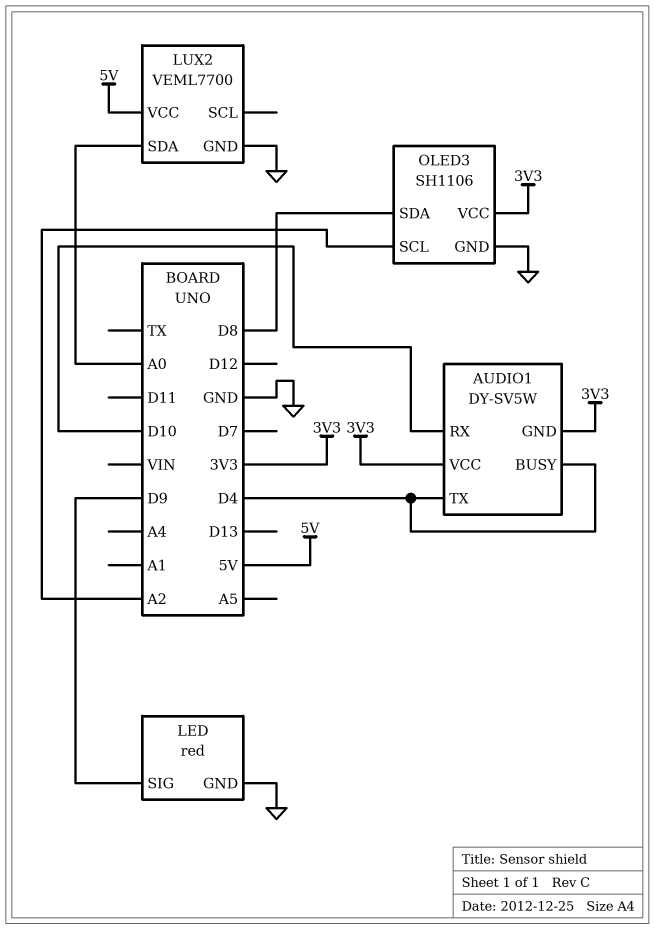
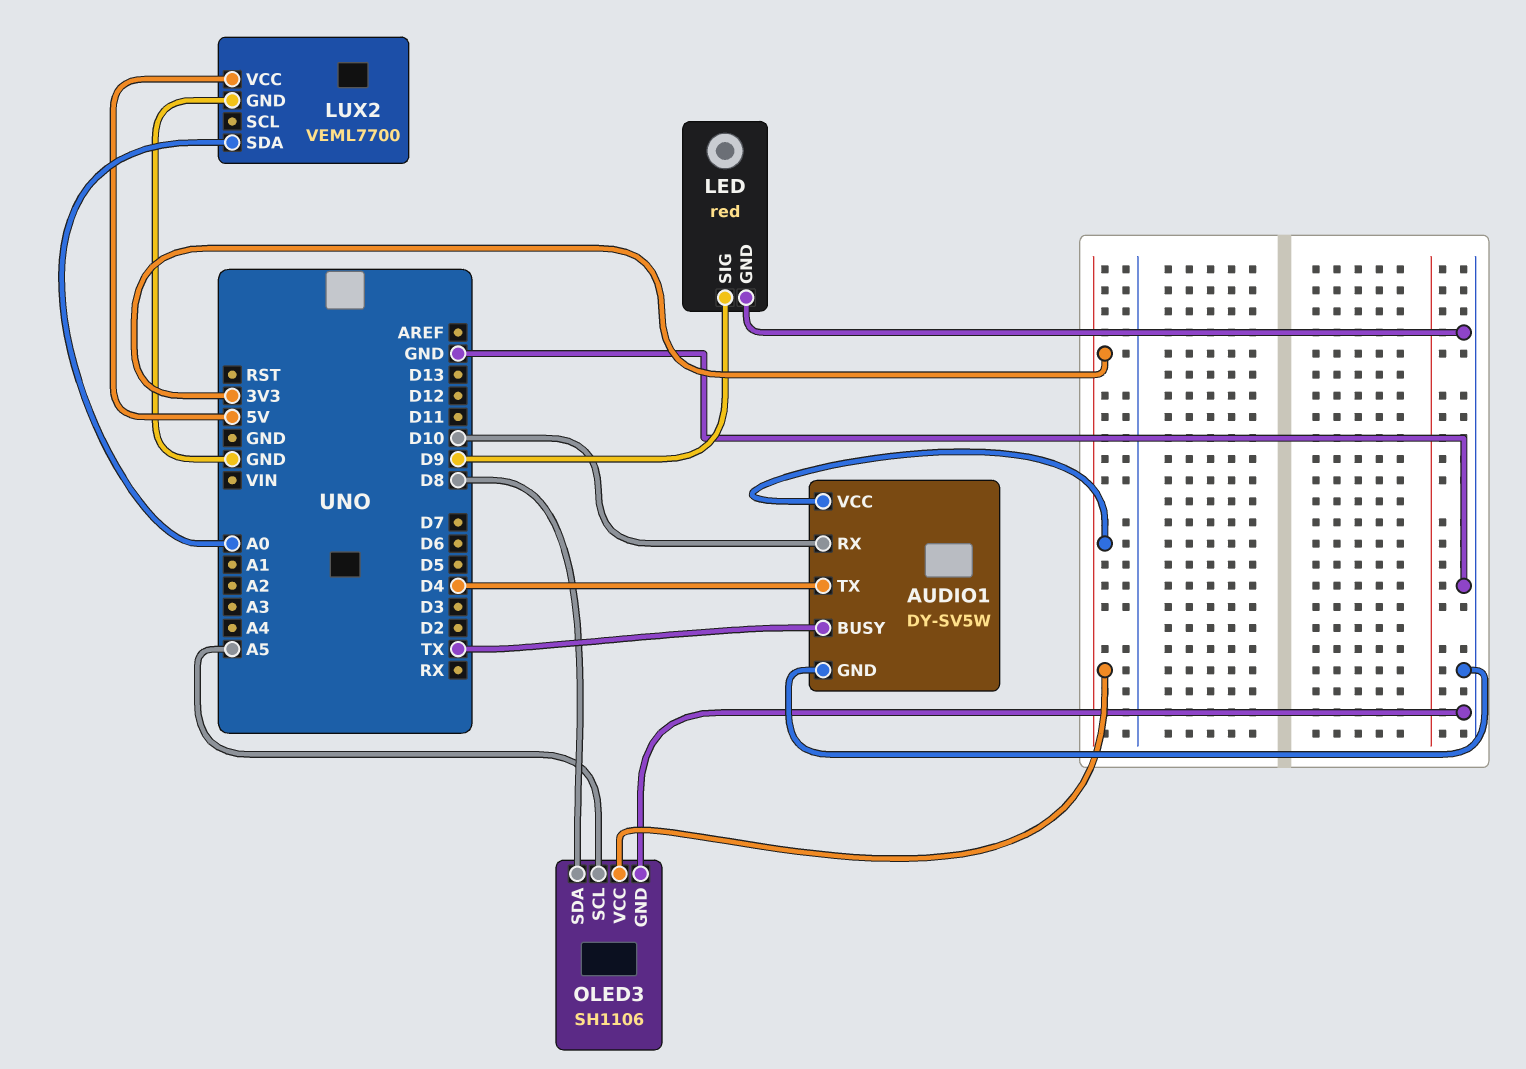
AUDIO1 pin BUSY: D4 -> TX
AUDIO1 pin GND: 3V3 -> GND
OLED3 pin SCL: A2 -> A5

